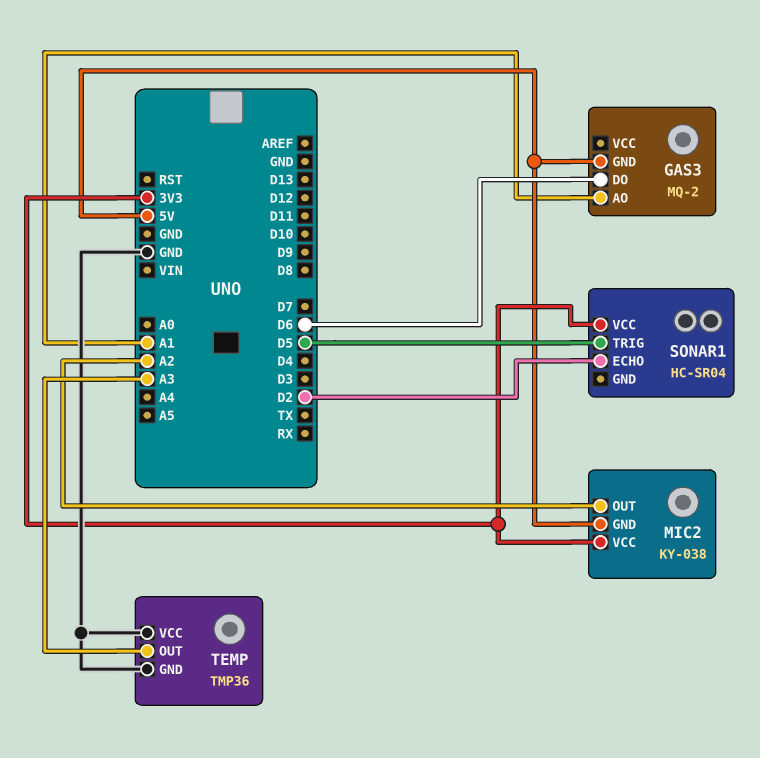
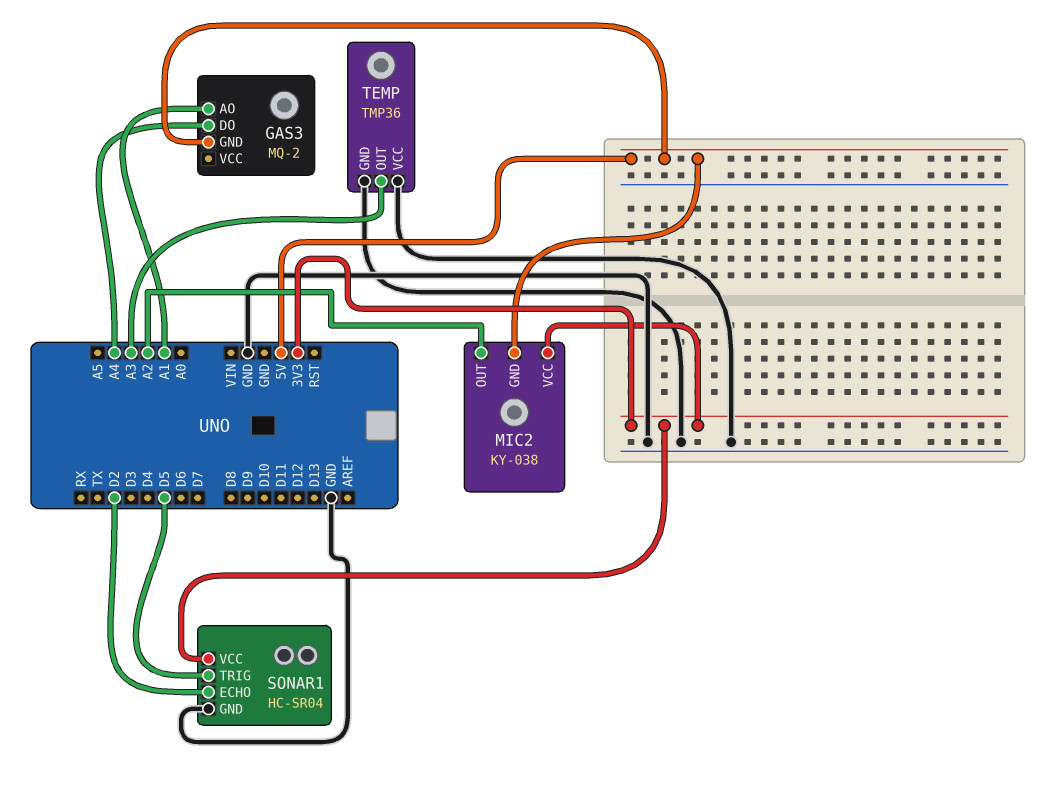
GAS3 pin DO: D6 -> A4
SONAR1 pin GND: none -> GND

